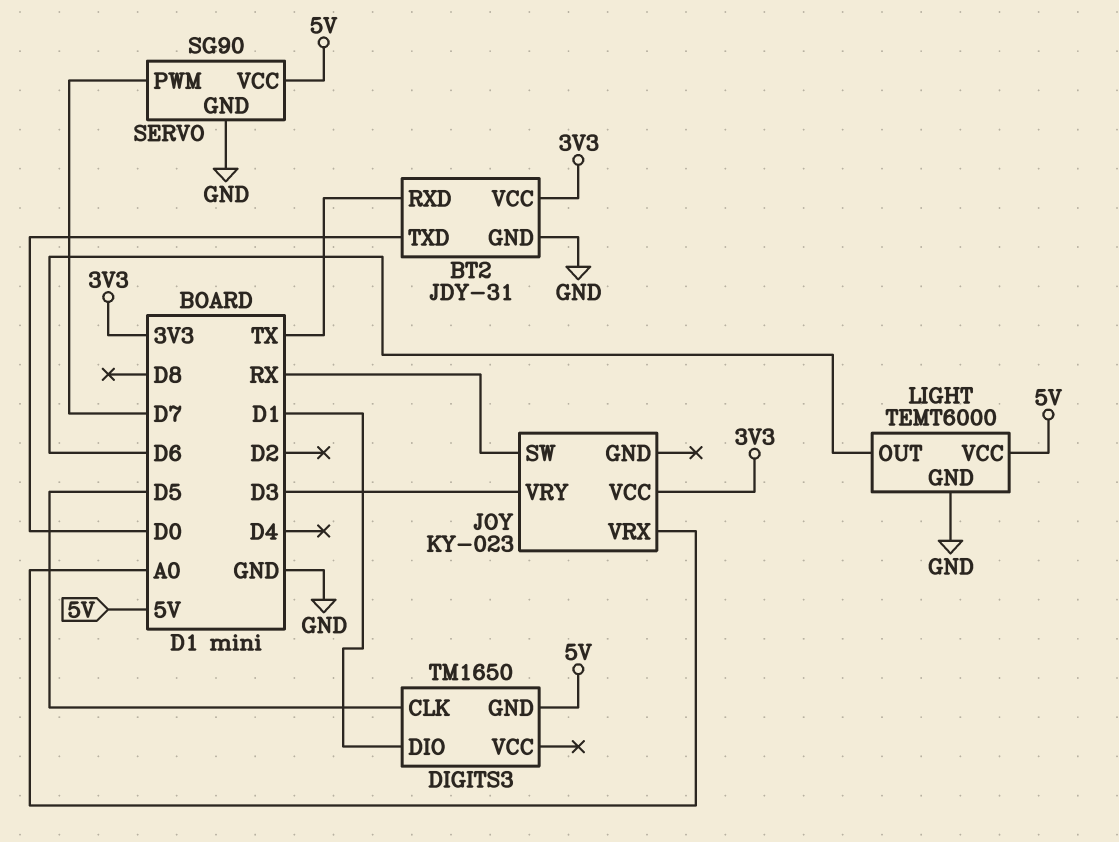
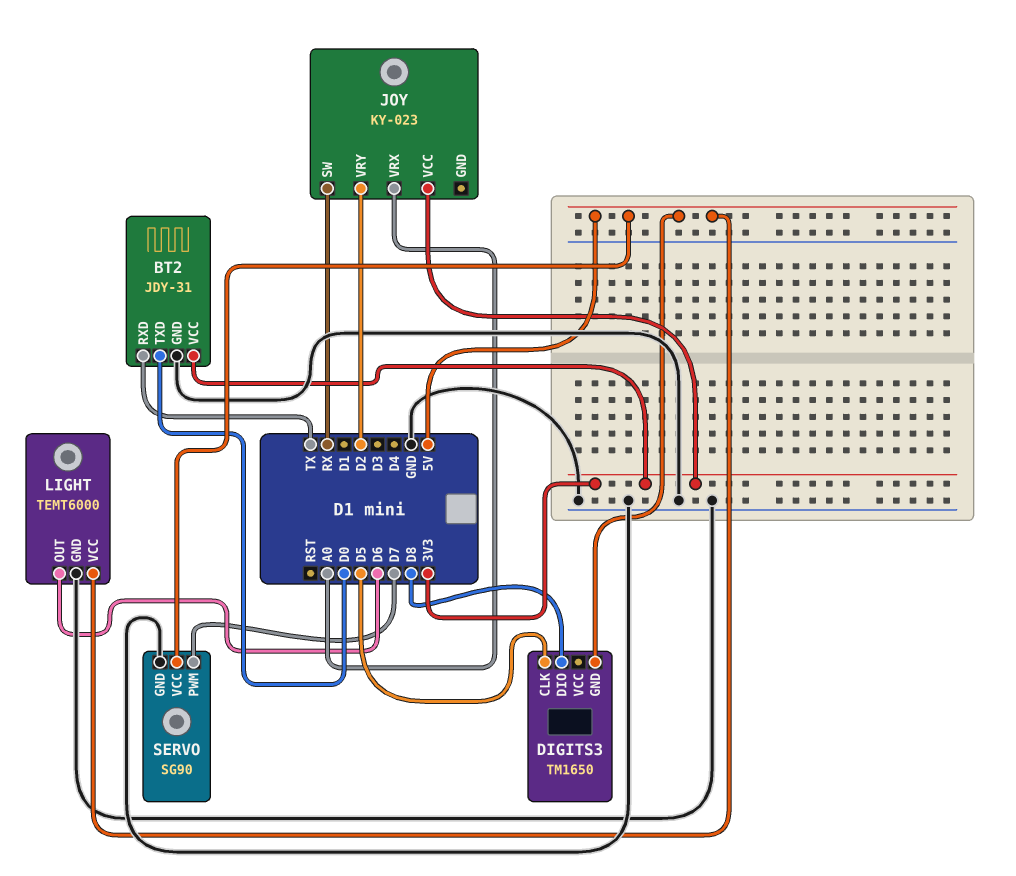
DIGITS3 pin DIO: D1 -> D8
JOY pin VRY: D3 -> D2

